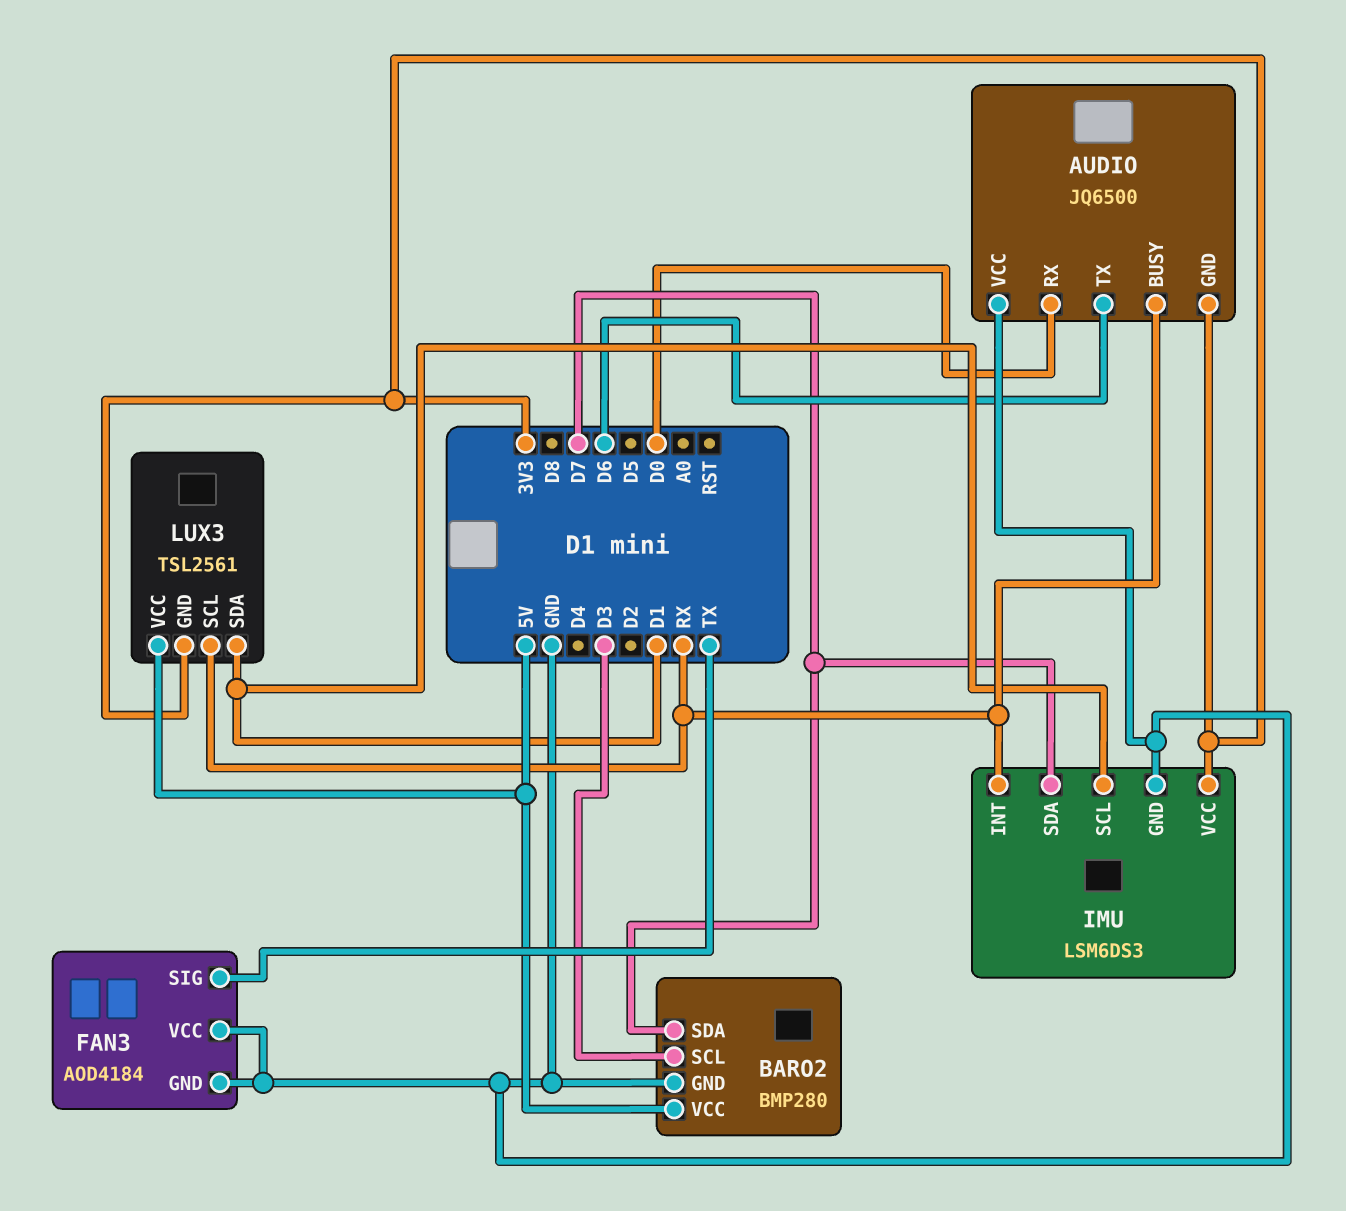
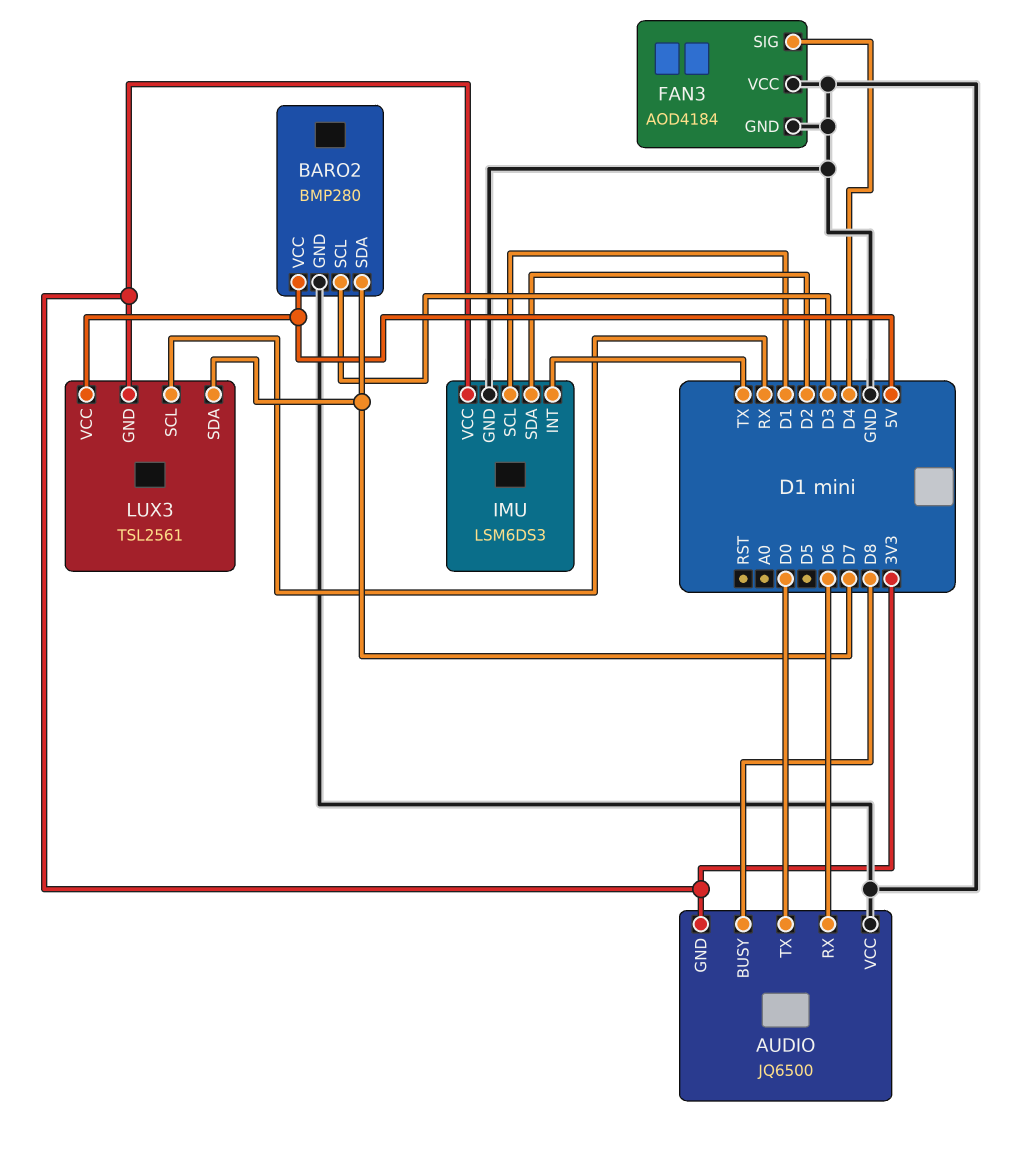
AUDIO pin BUSY: RX -> D8
AUDIO pin RX: D0 -> D6
AUDIO pin TX: D6 -> D0
FAN3 pin SIG: TX -> D4
IMU pin INT: RX -> TX
IMU pin SDA: D7 -> D2
LUX3 pin SDA: D1 -> D7

